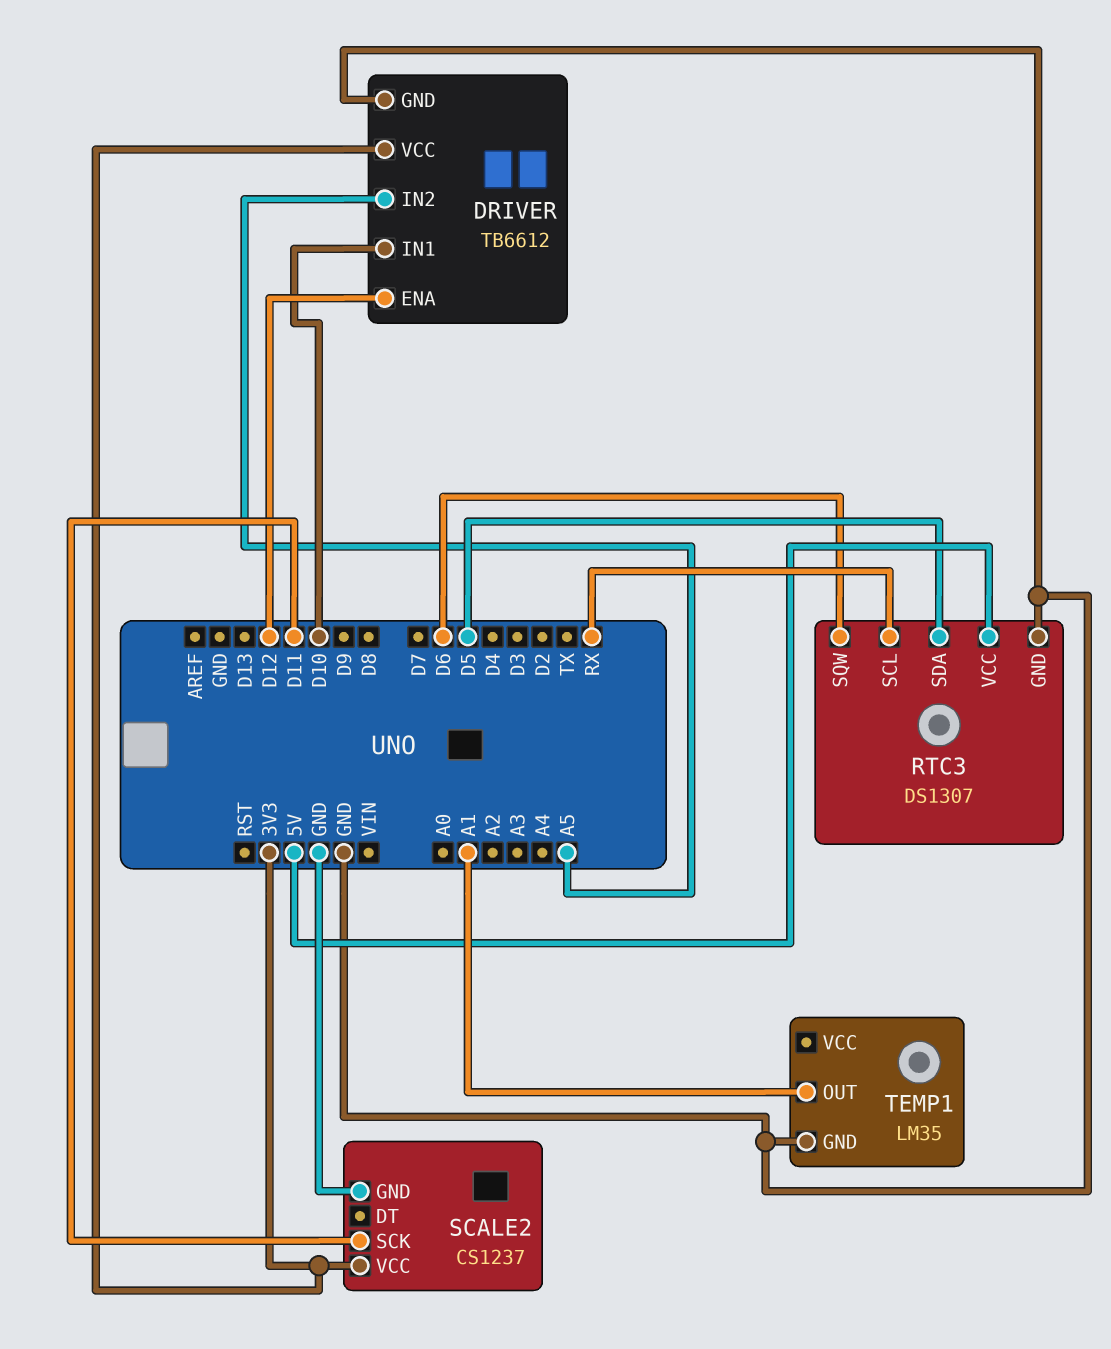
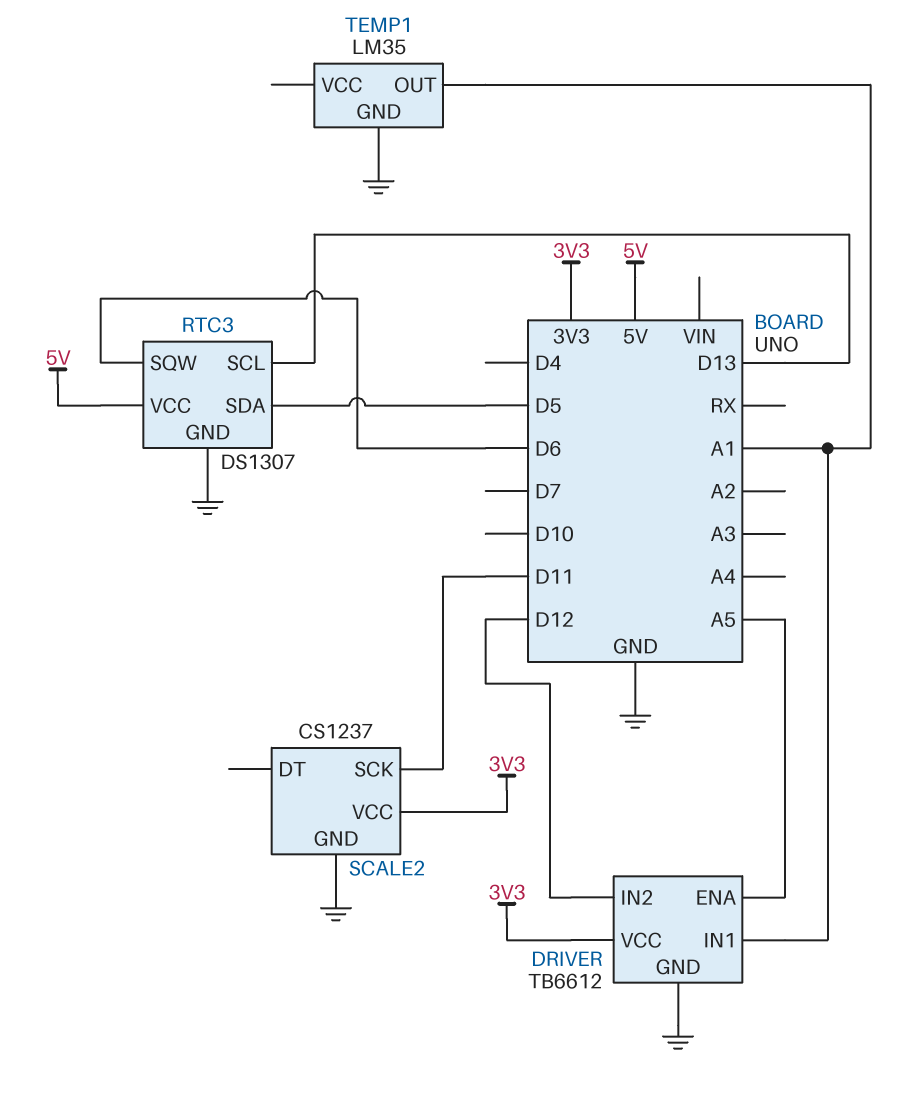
DRIVER pin ENA: D12 -> A5
DRIVER pin IN1: D10 -> A1
DRIVER pin IN2: A5 -> D12
RTC3 pin SCL: RX -> D13

